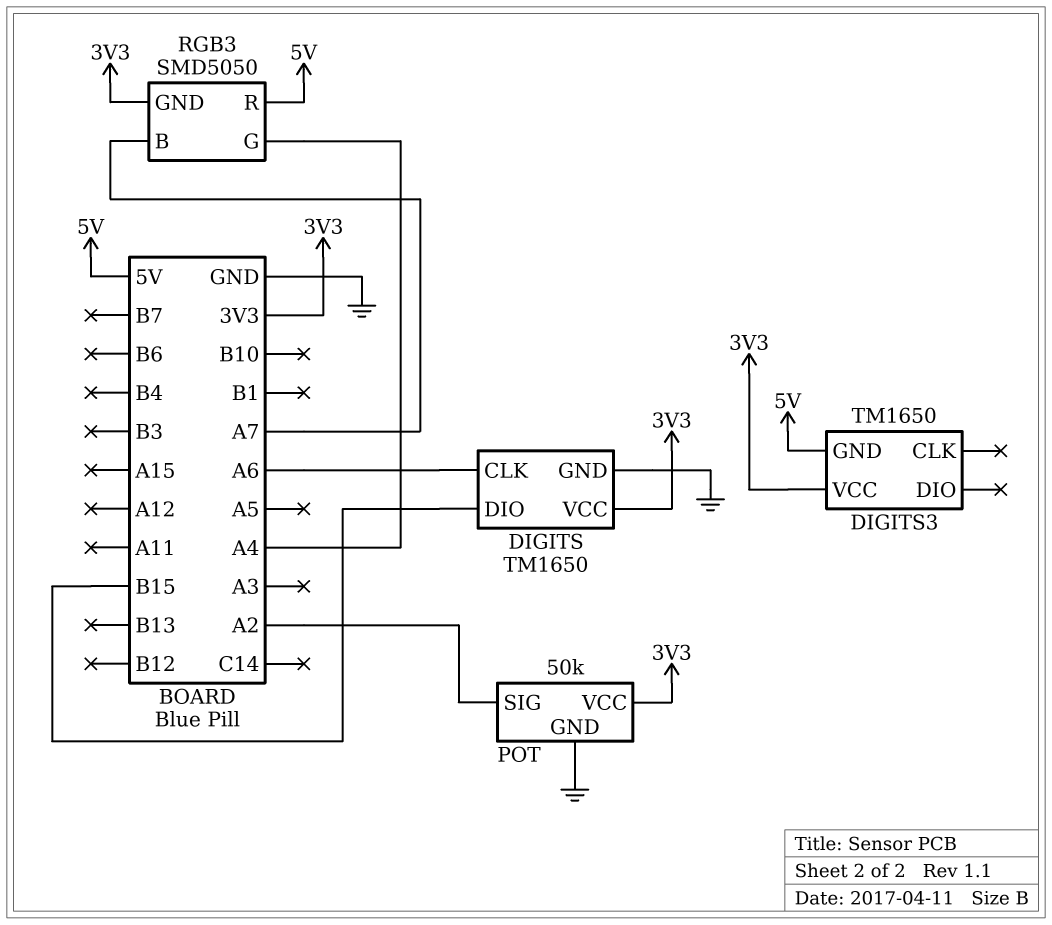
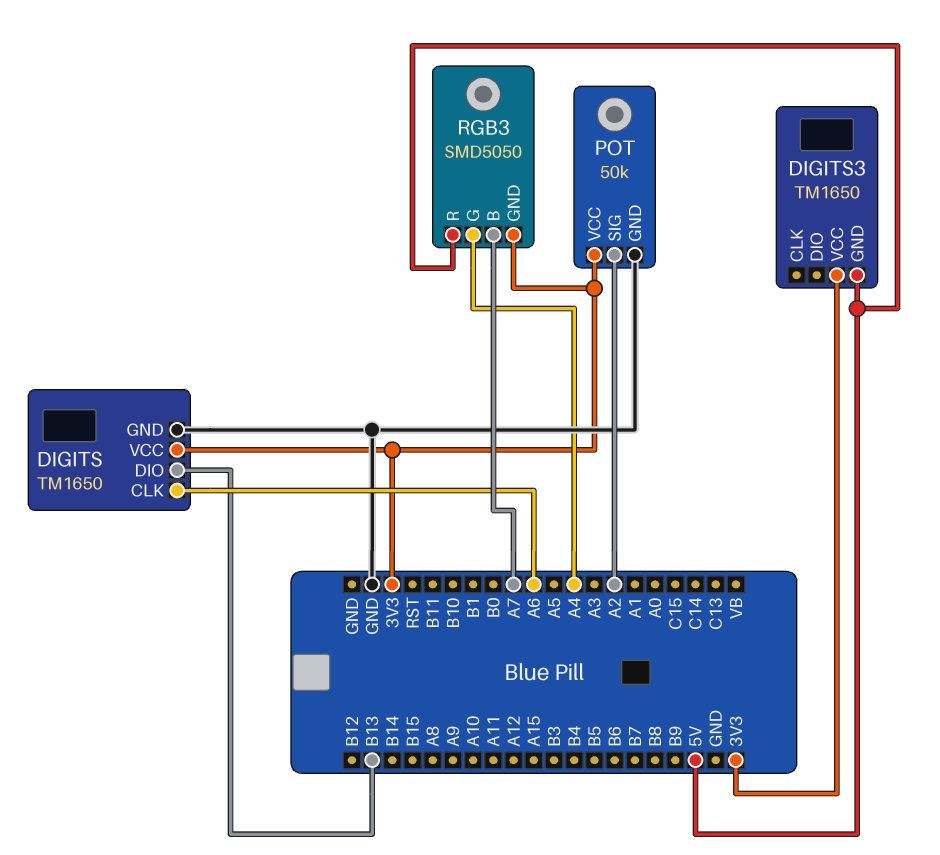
DIGITS pin DIO: B15 -> B13

